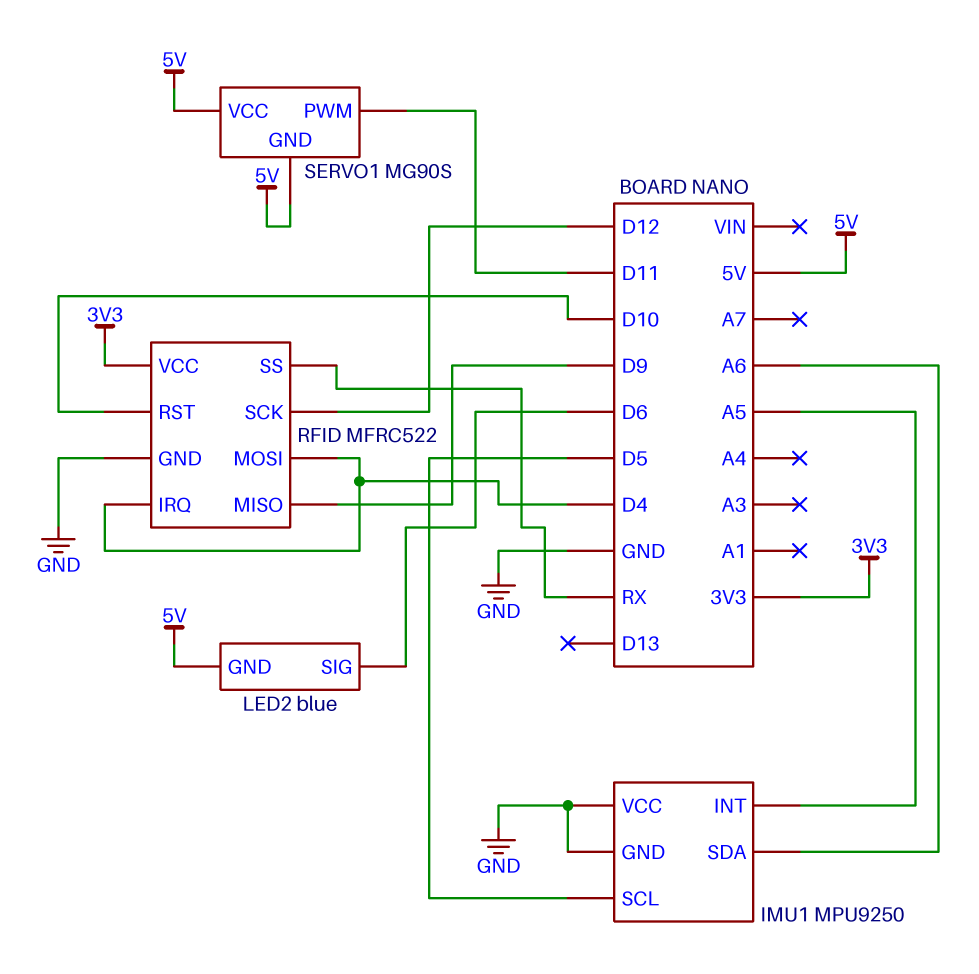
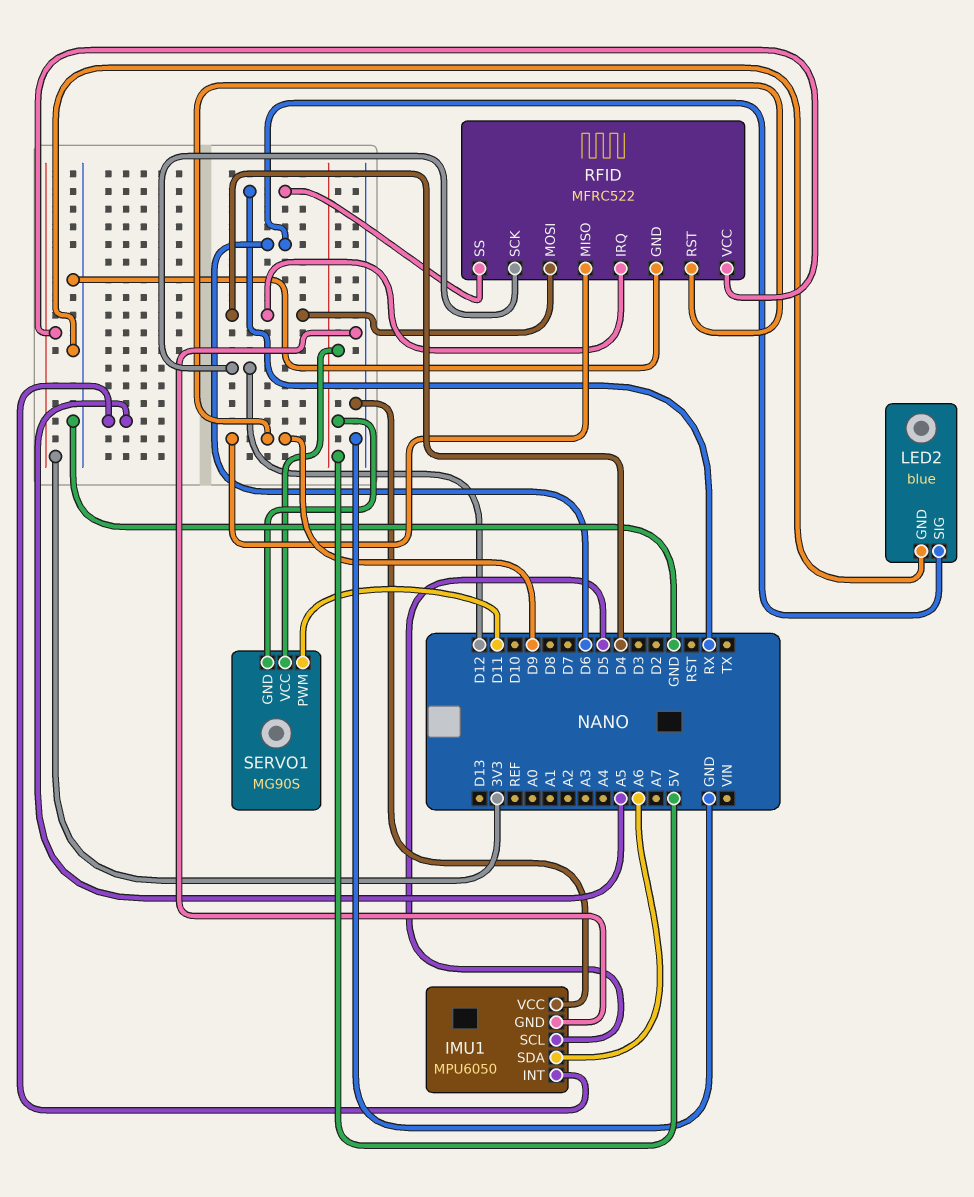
IMU1: MPU9250 -> MPU6050
LED2 pin GND: 5V -> GND
RFID pin RST: D10 -> D9

